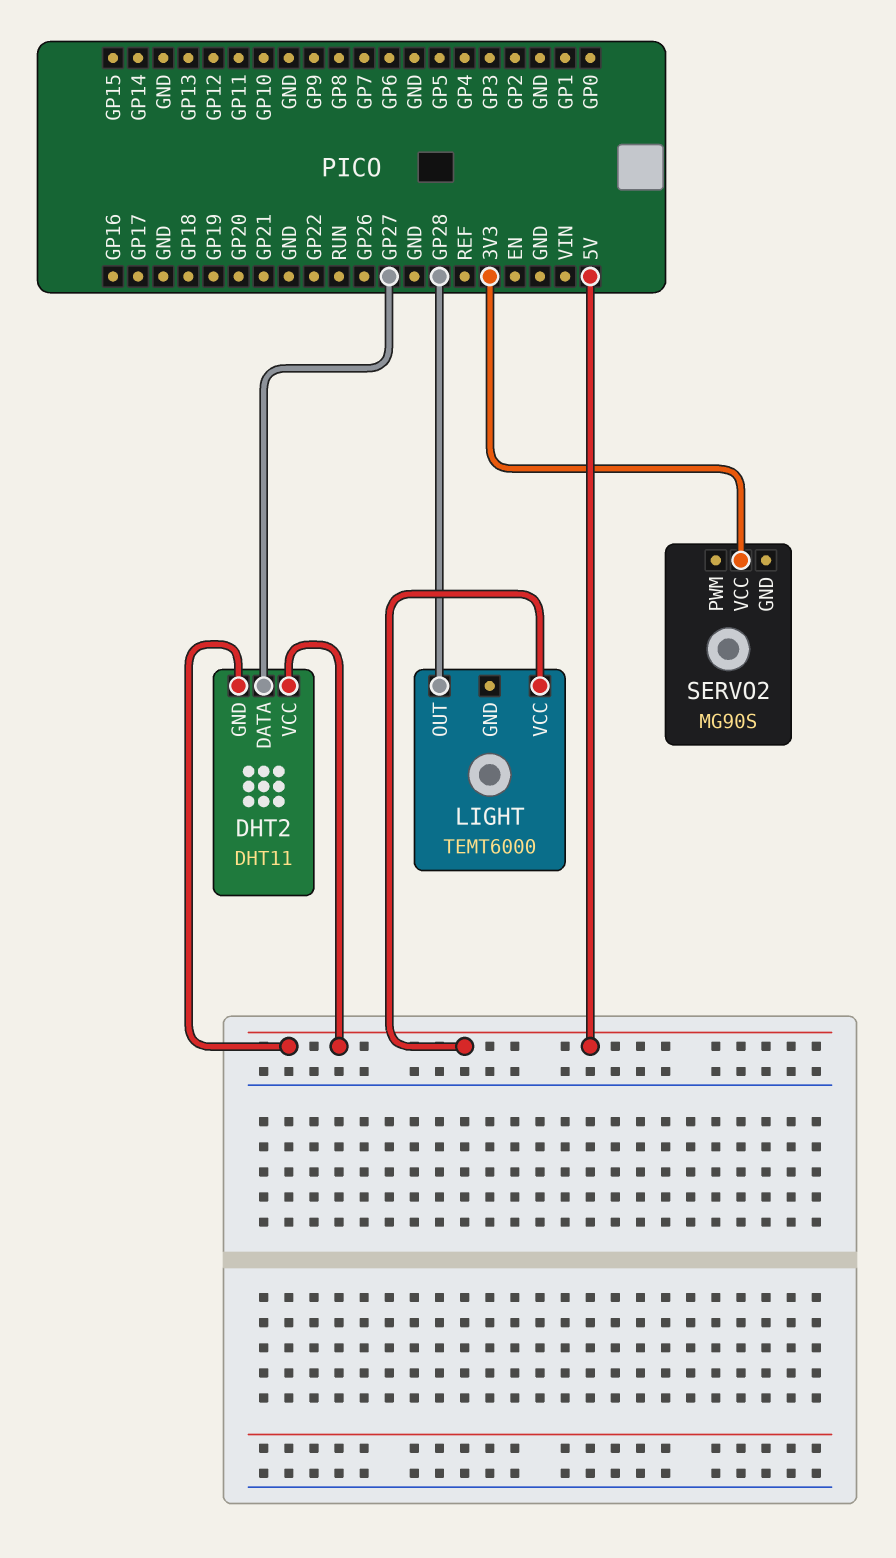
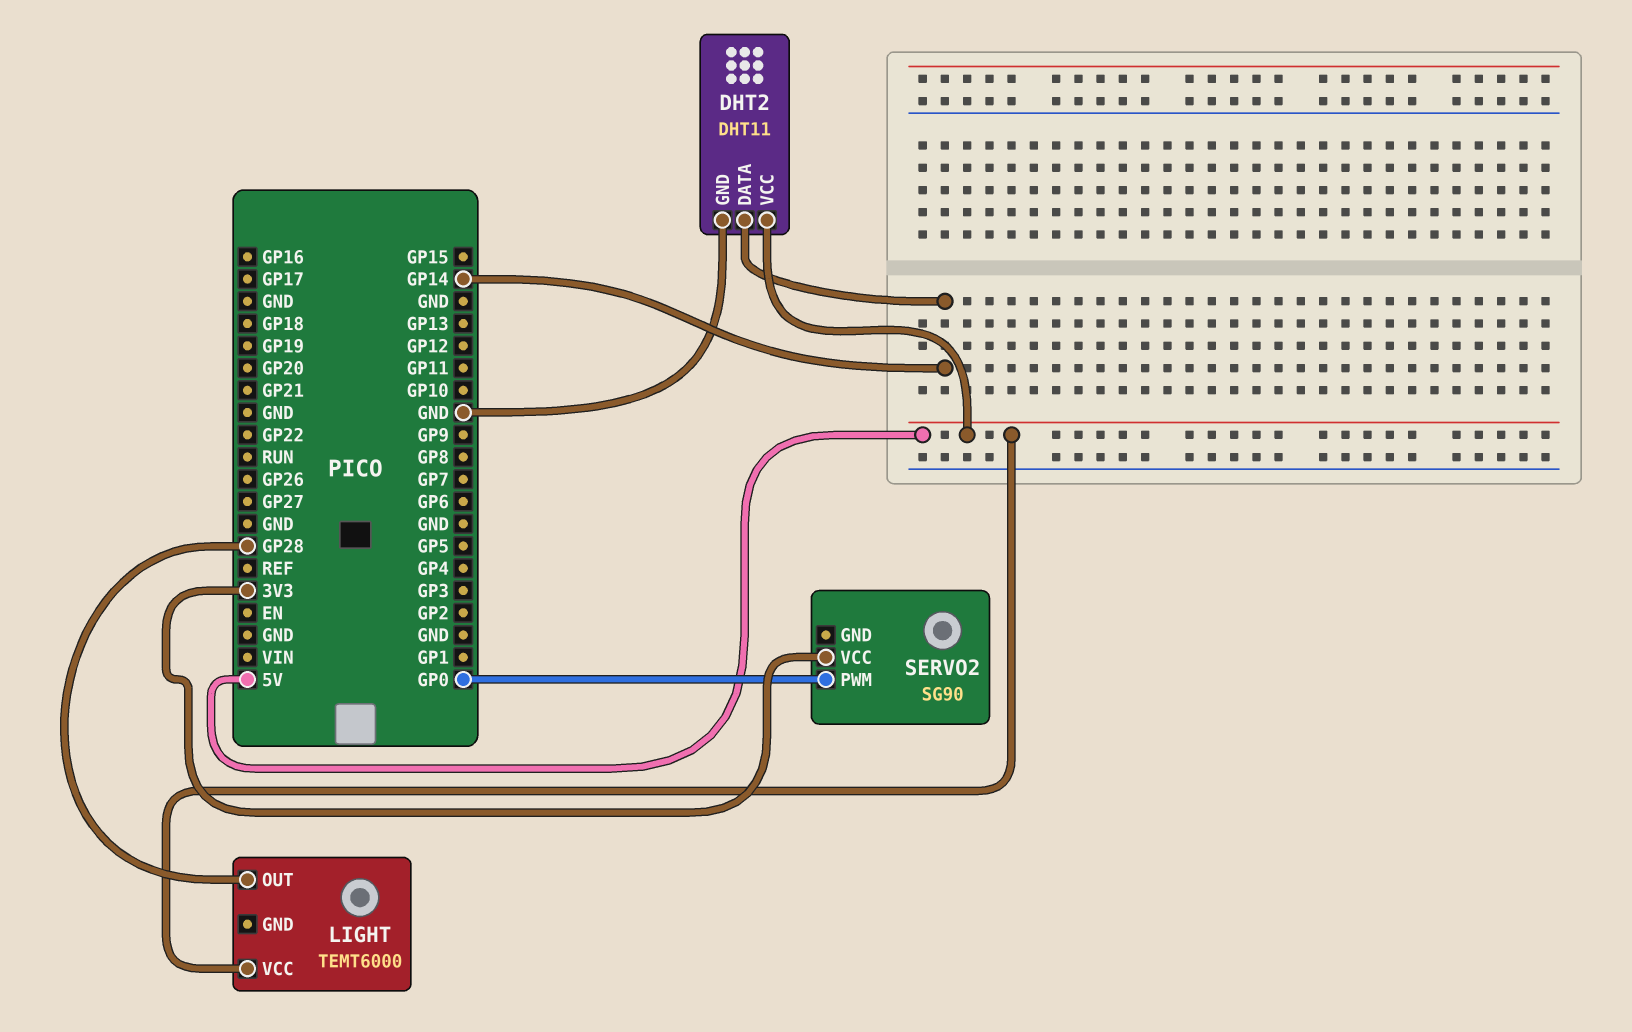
DHT2 pin DATA: GP27 -> GP14
DHT2 pin GND: 5V -> GND
SERVO2: MG90S -> SG90
SERVO2 pin PWM: none -> GP0

